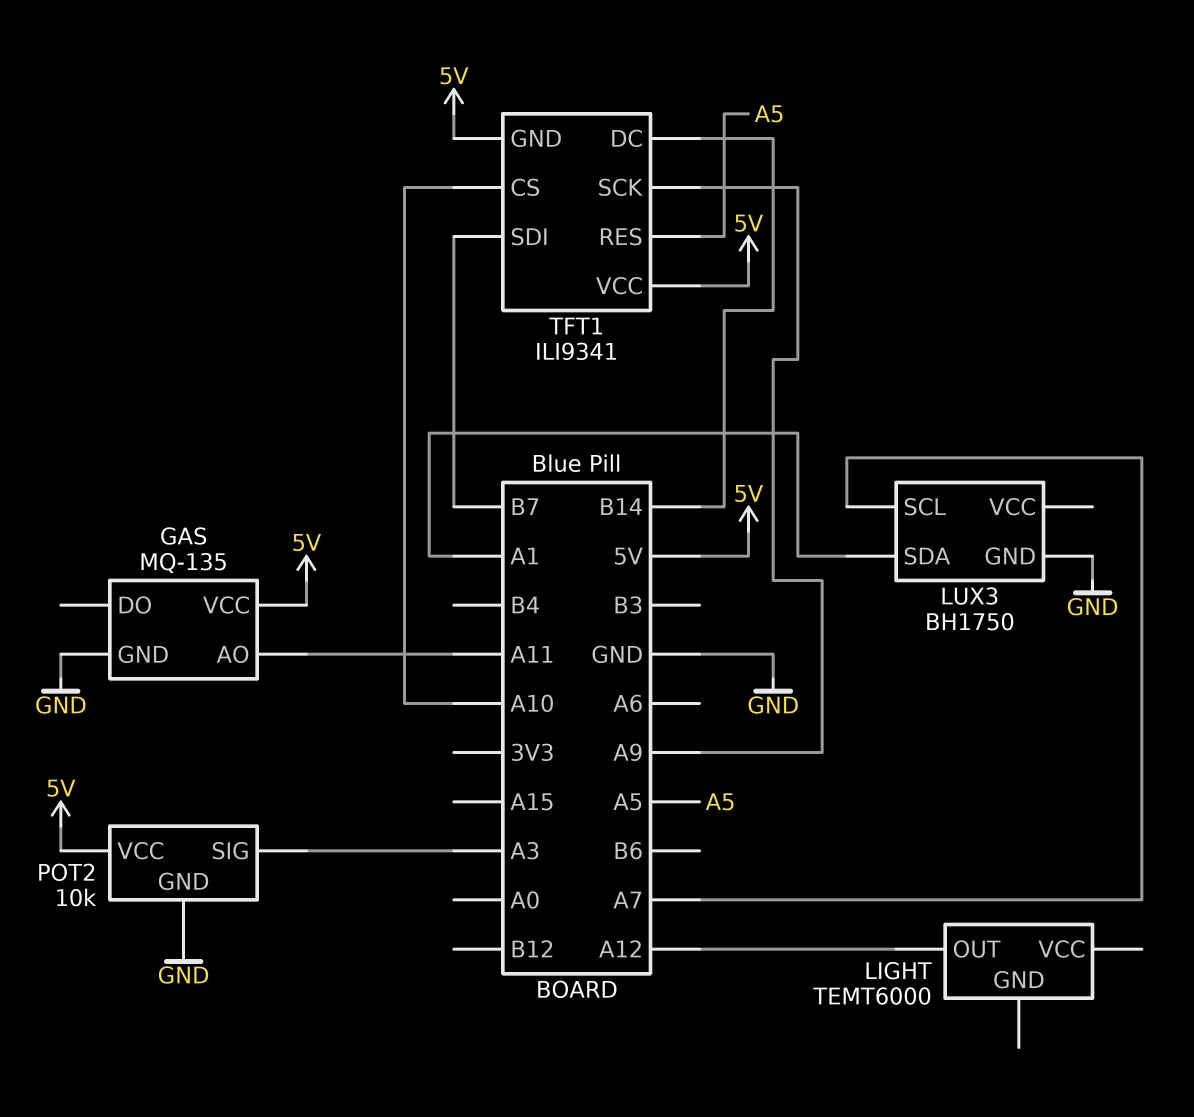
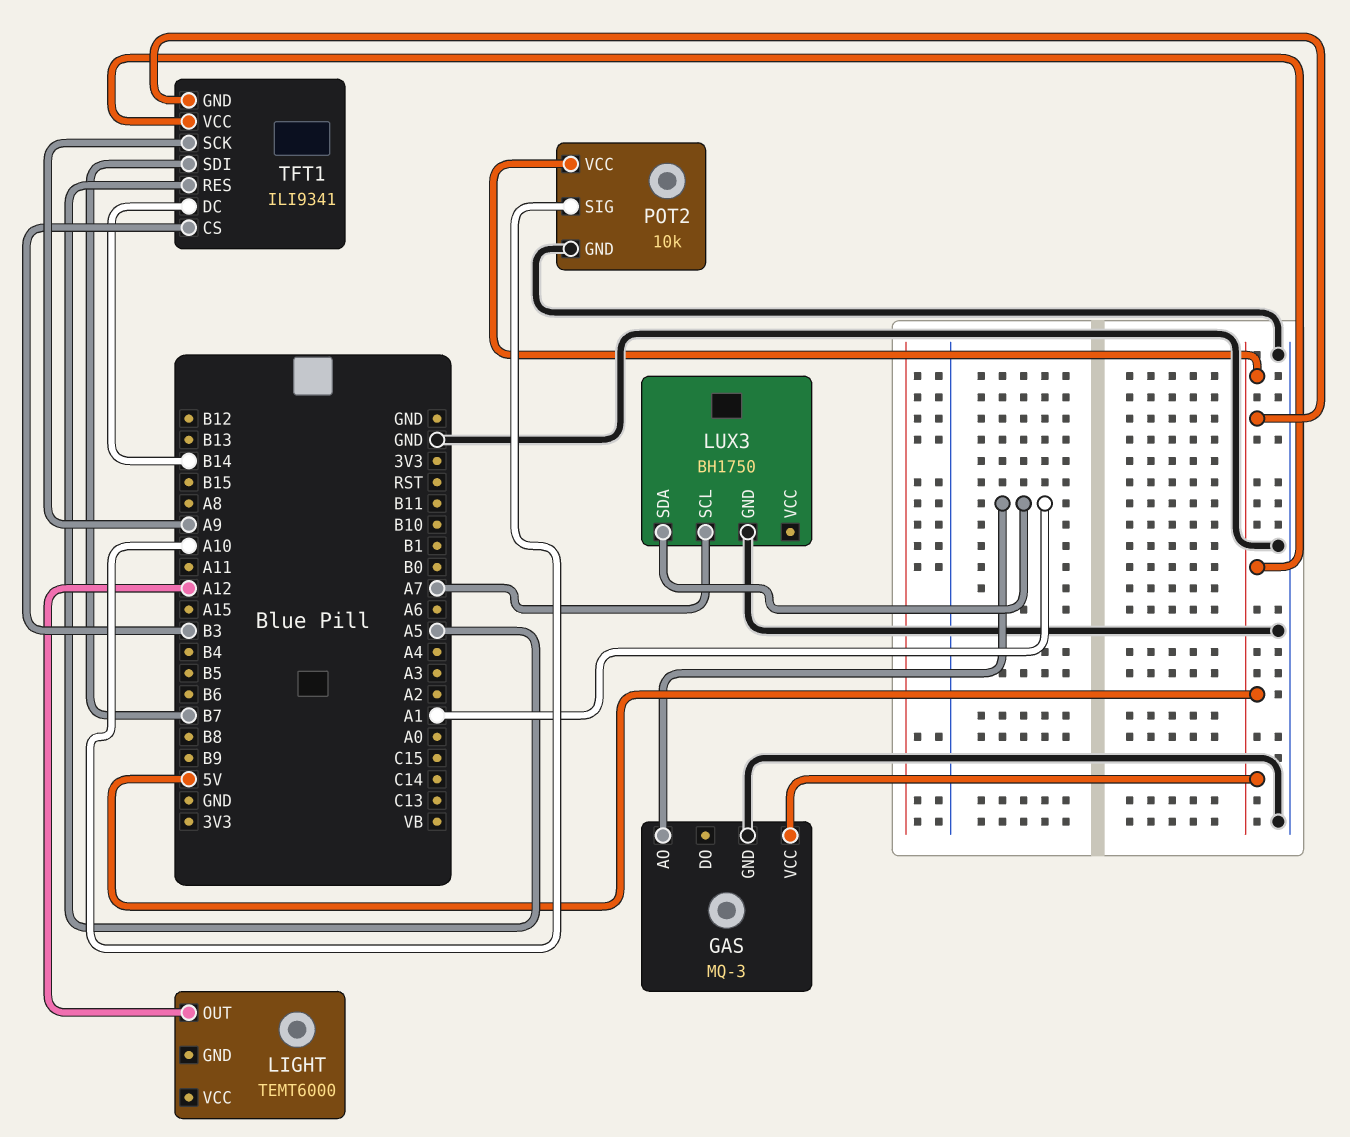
GAS: MQ-135 -> MQ-3
GAS pin AO: A11 -> A1
POT2 pin SIG: A3 -> A10
TFT1 pin CS: A10 -> B3

